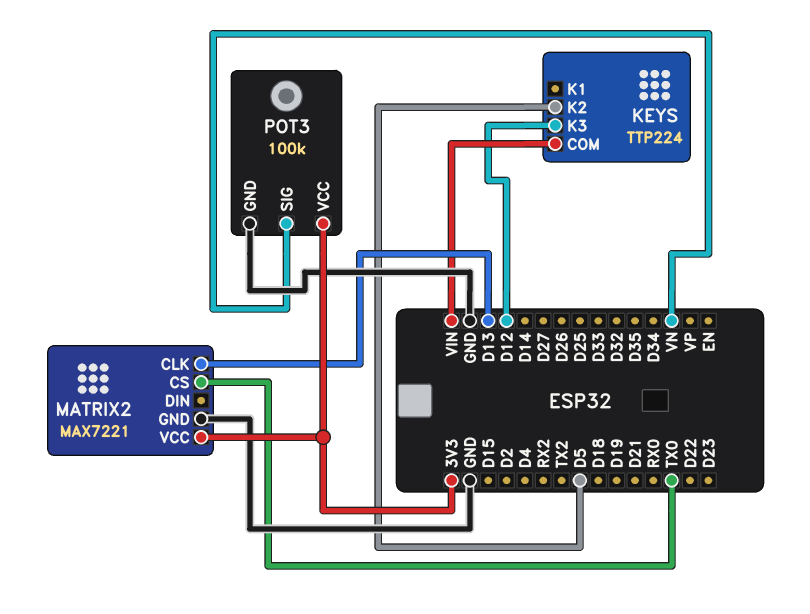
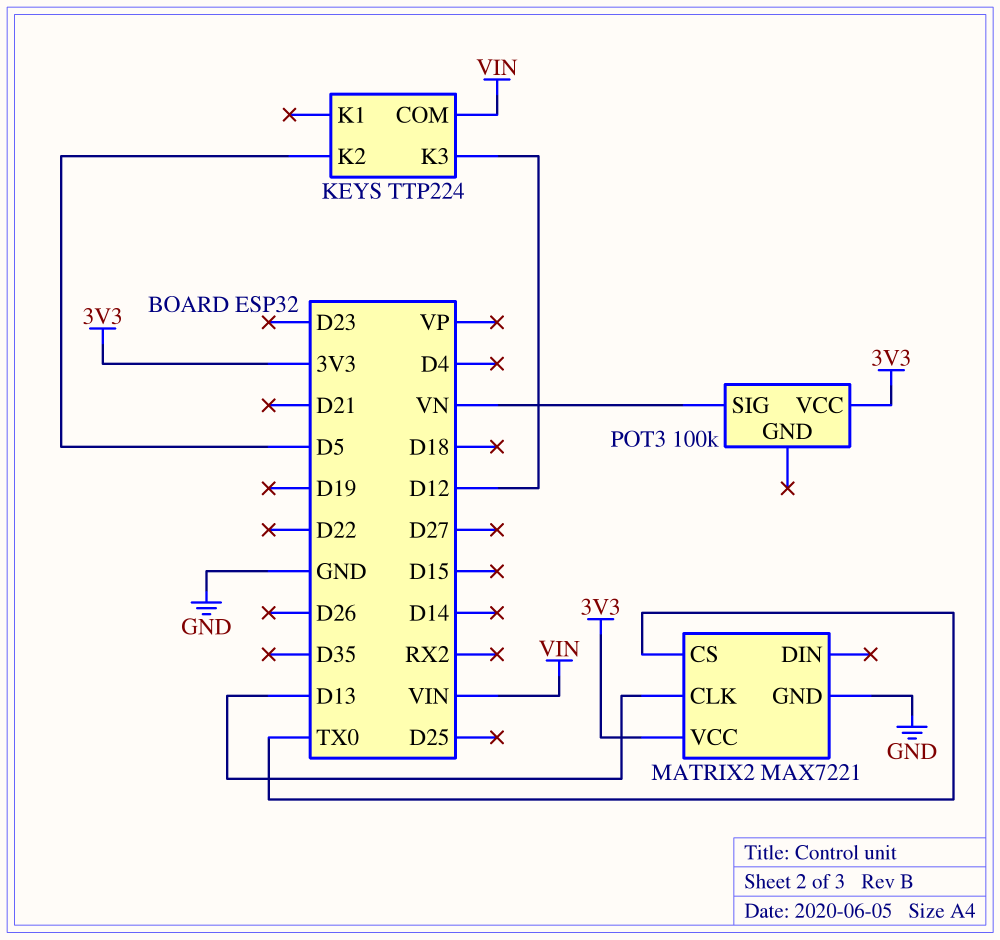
POT3 pin GND: GND -> none

